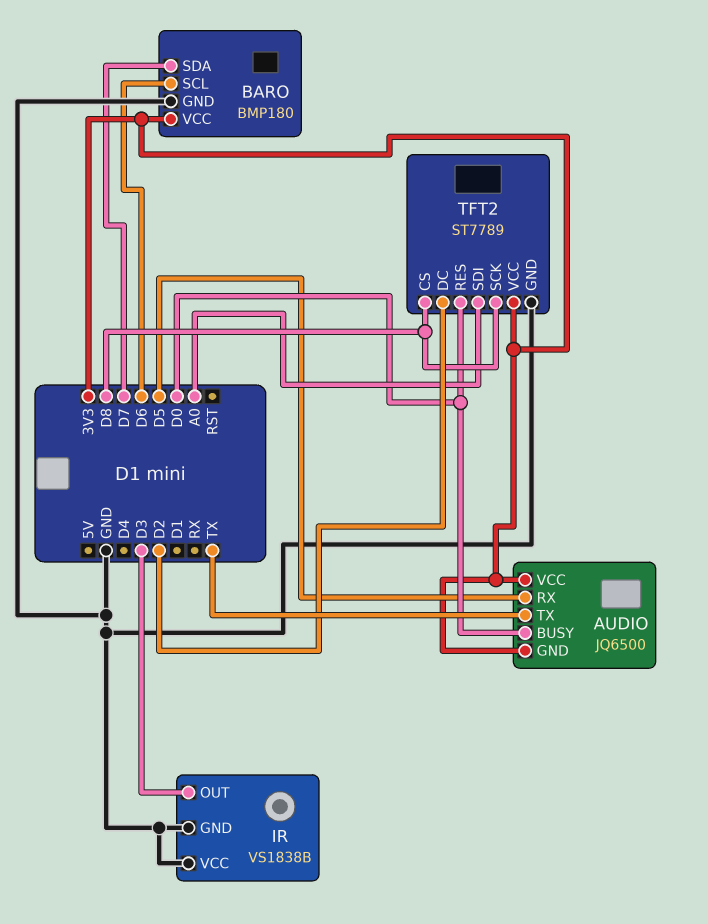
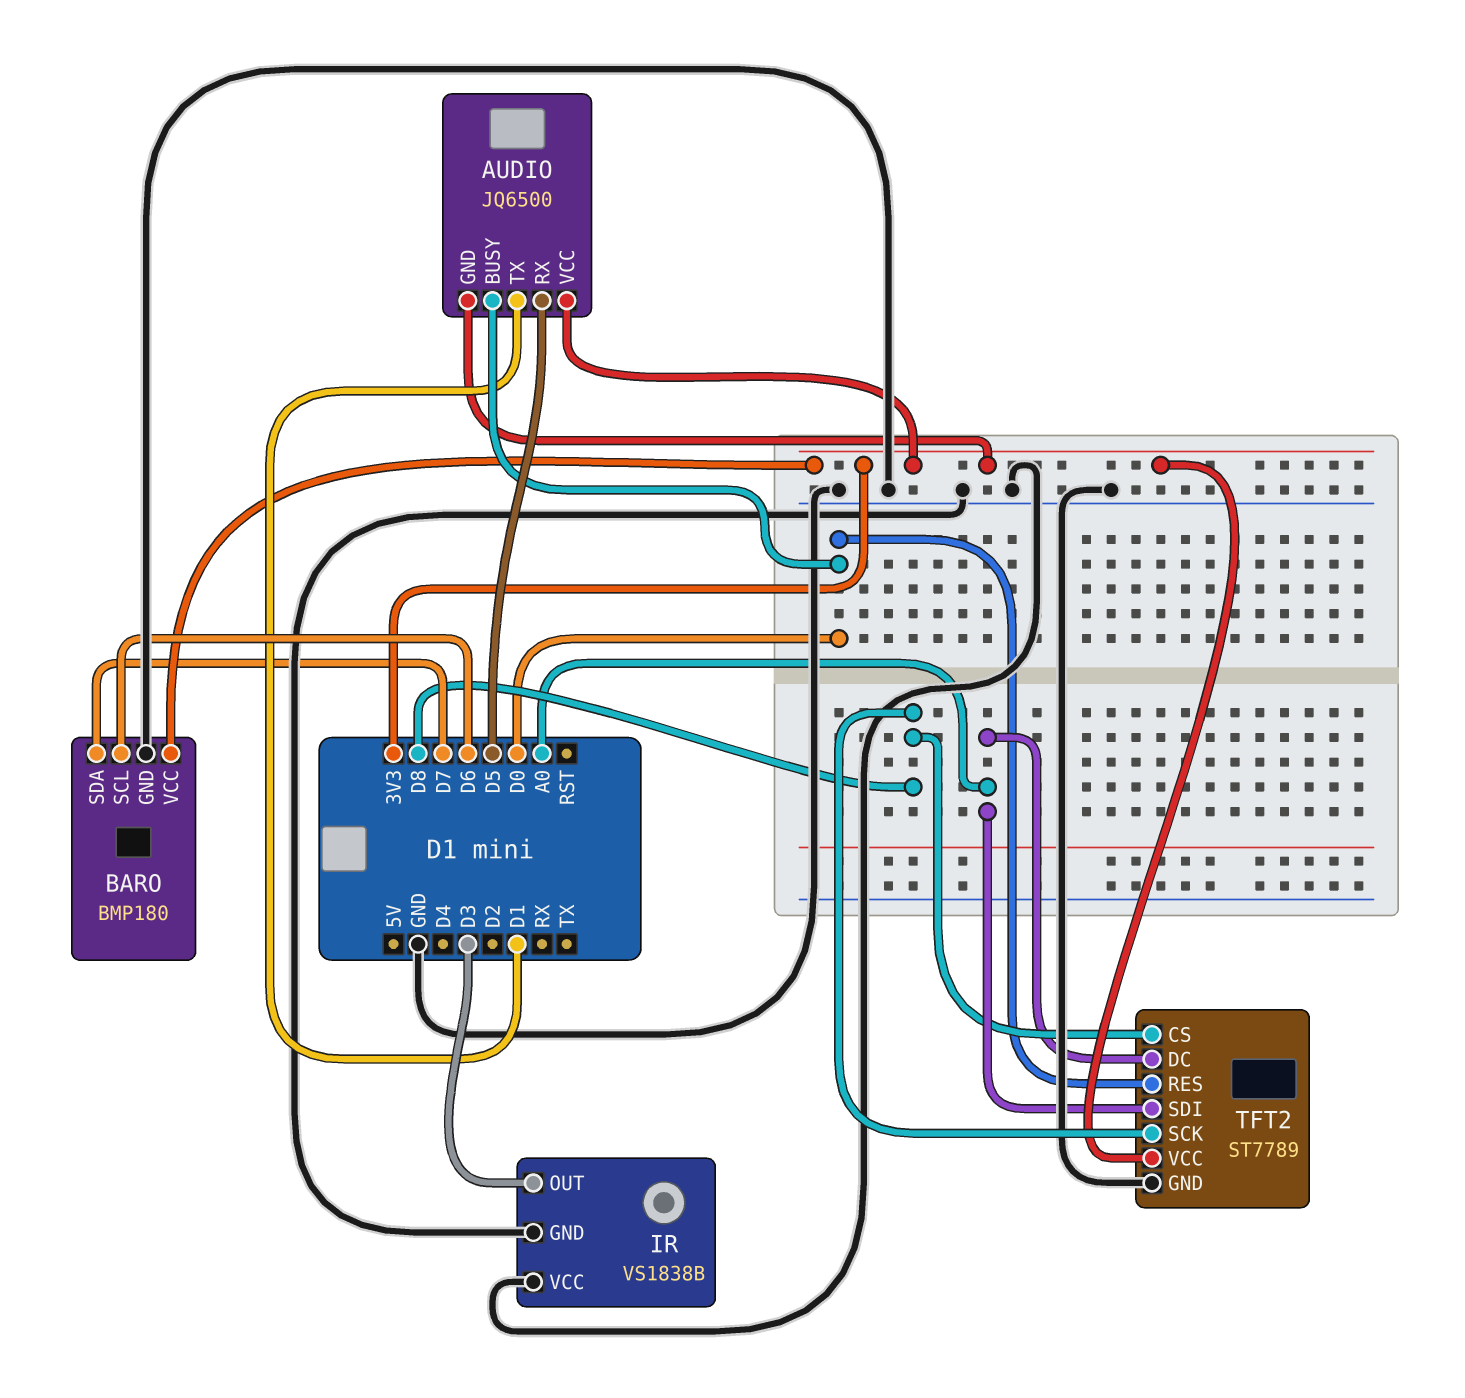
AUDIO pin TX: TX -> D1
TFT2 pin DC: D2 -> A0

